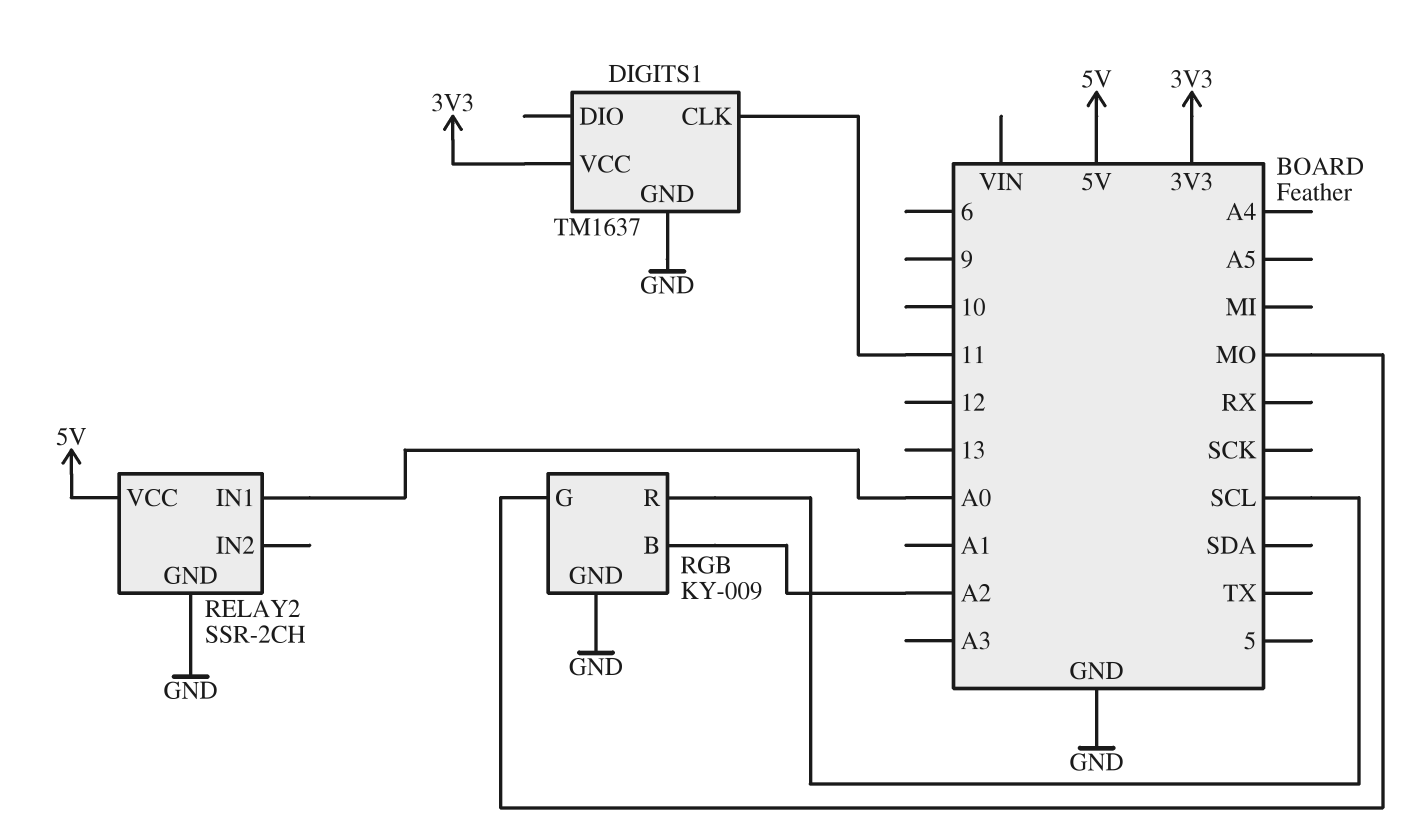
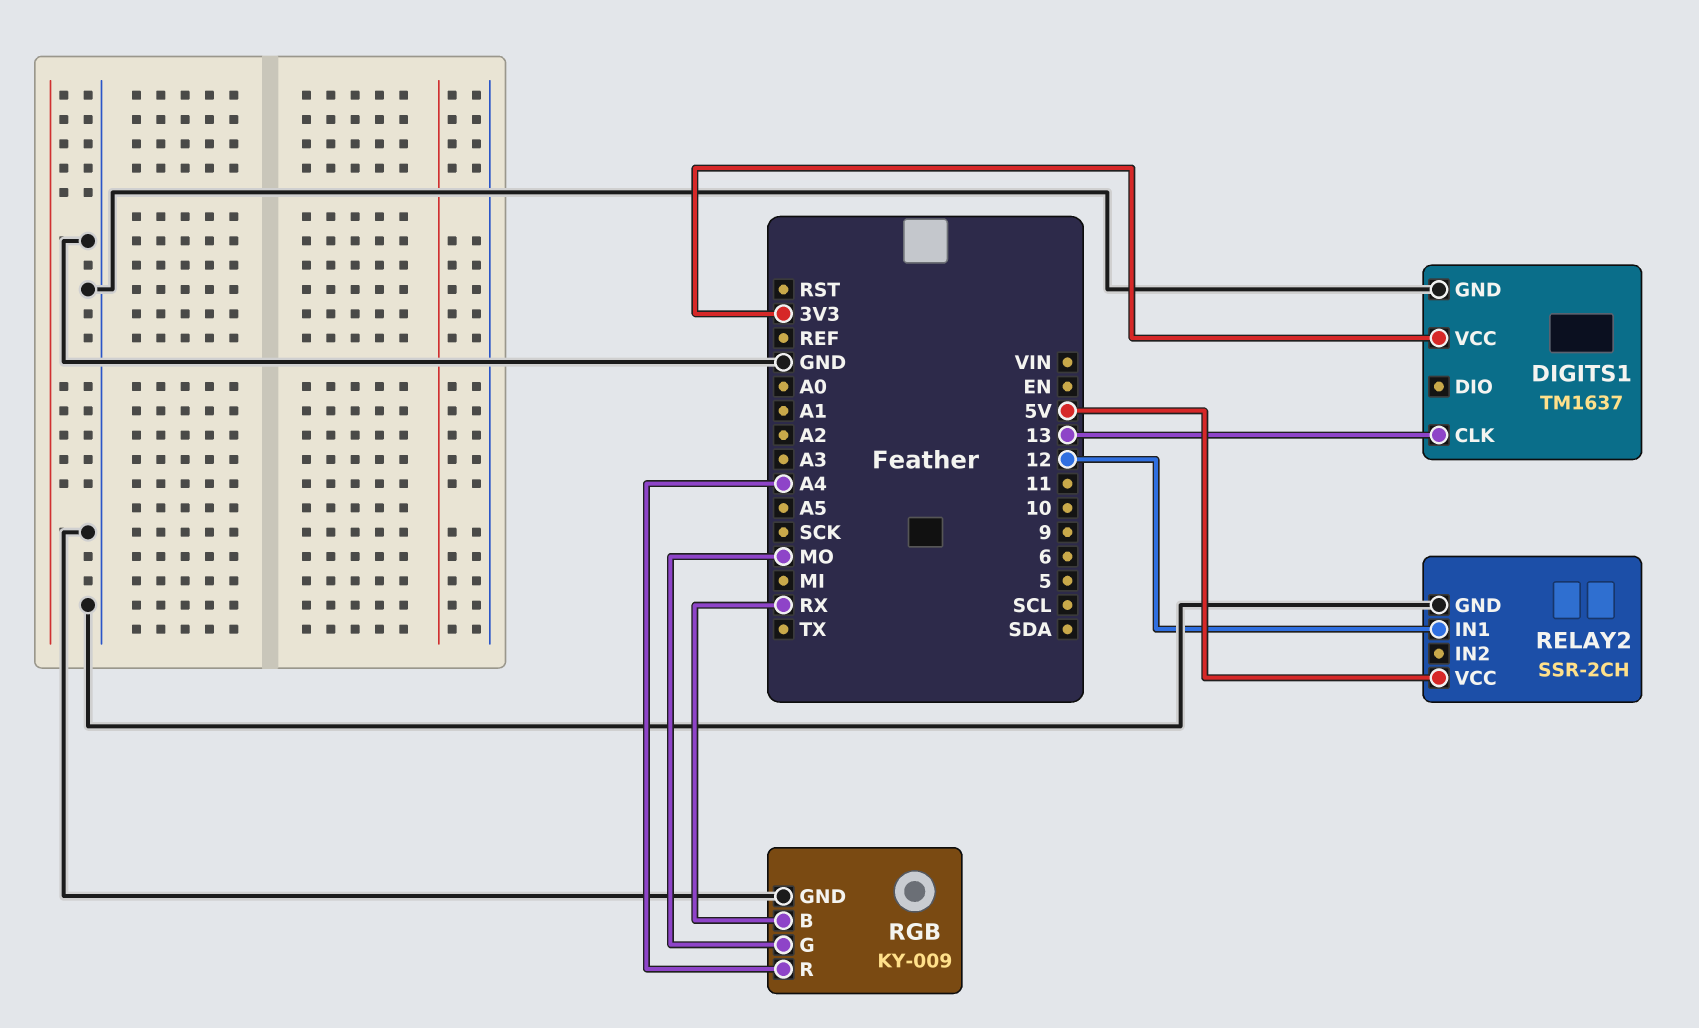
DIGITS1 pin CLK: 11 -> 13
RELAY2 pin IN1: A0 -> 12
RGB pin B: A2 -> RX
RGB pin R: SCL -> A4

